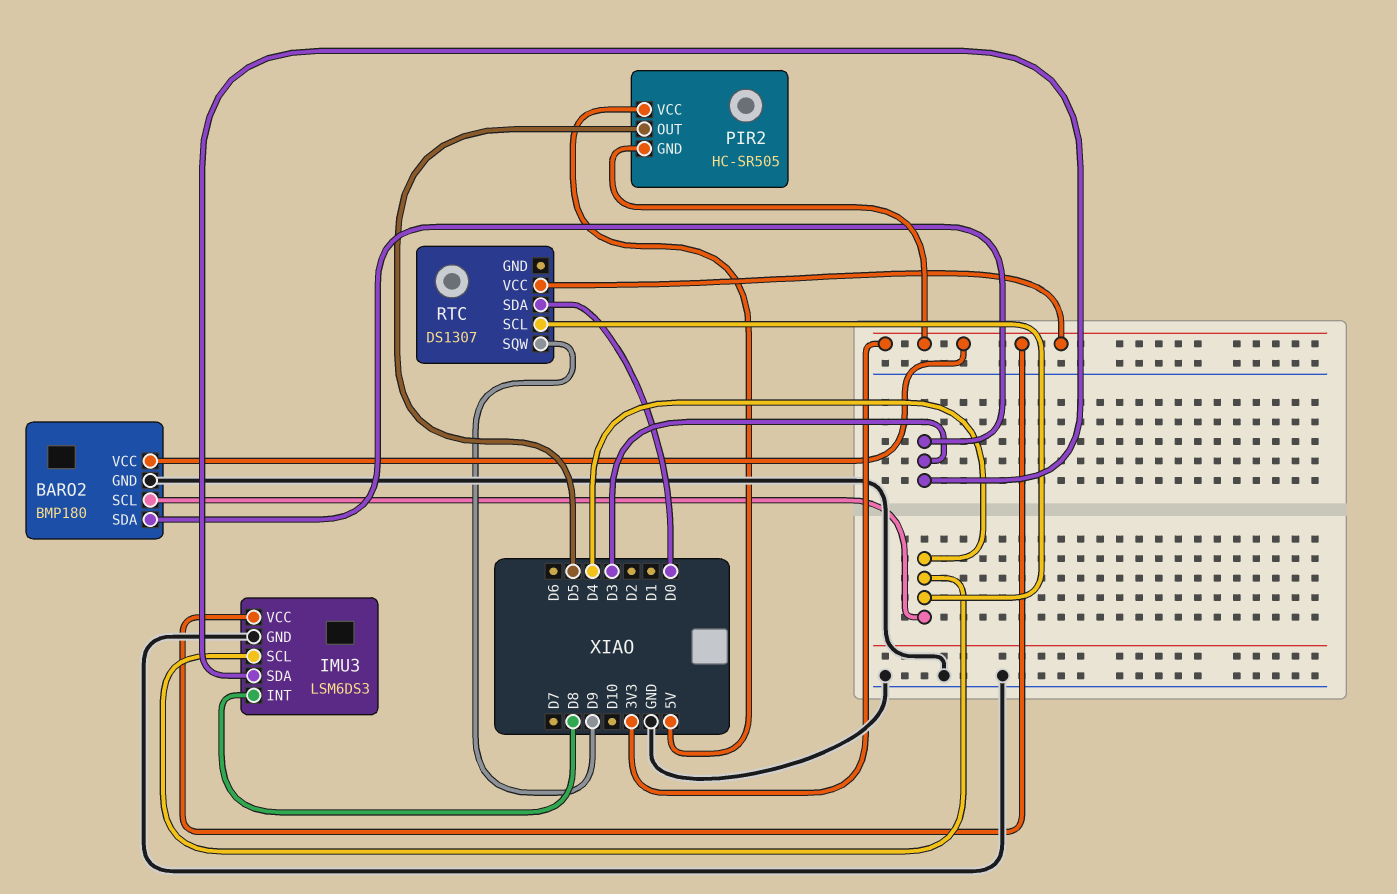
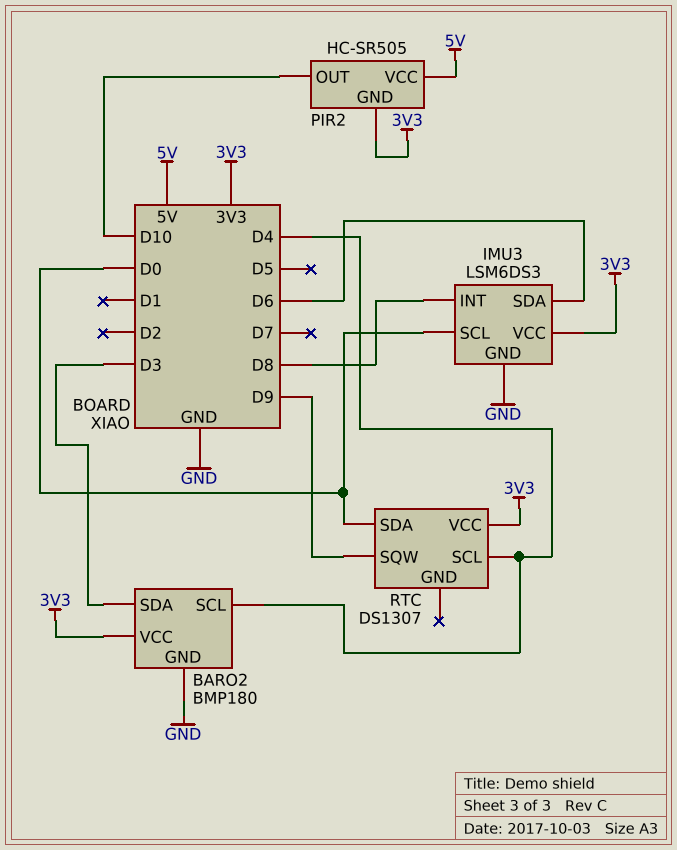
IMU3 pin SCL: D4 -> D0
IMU3 pin SDA: D3 -> D6
PIR2 pin OUT: D5 -> D10

